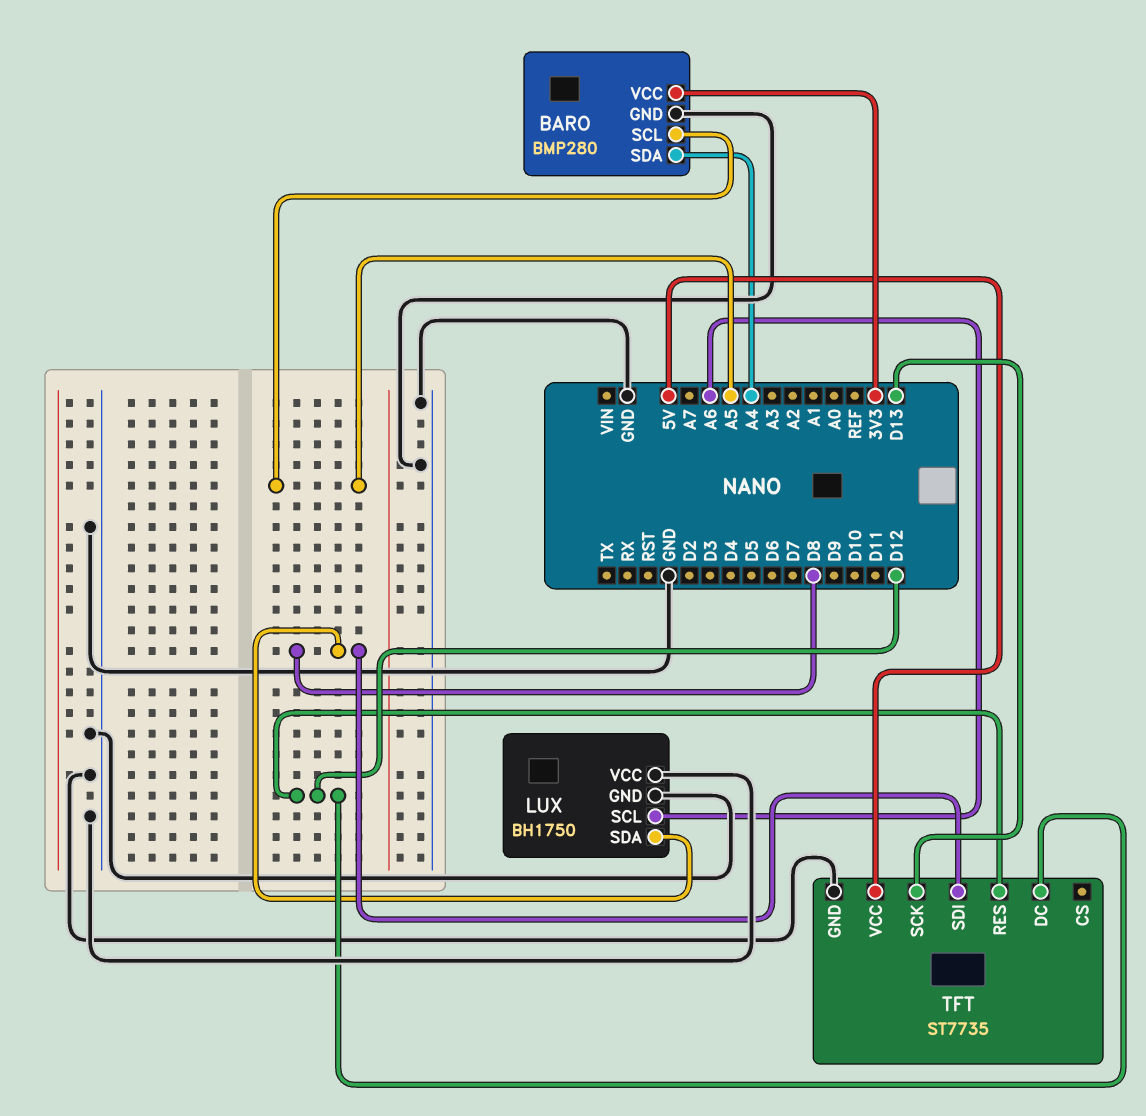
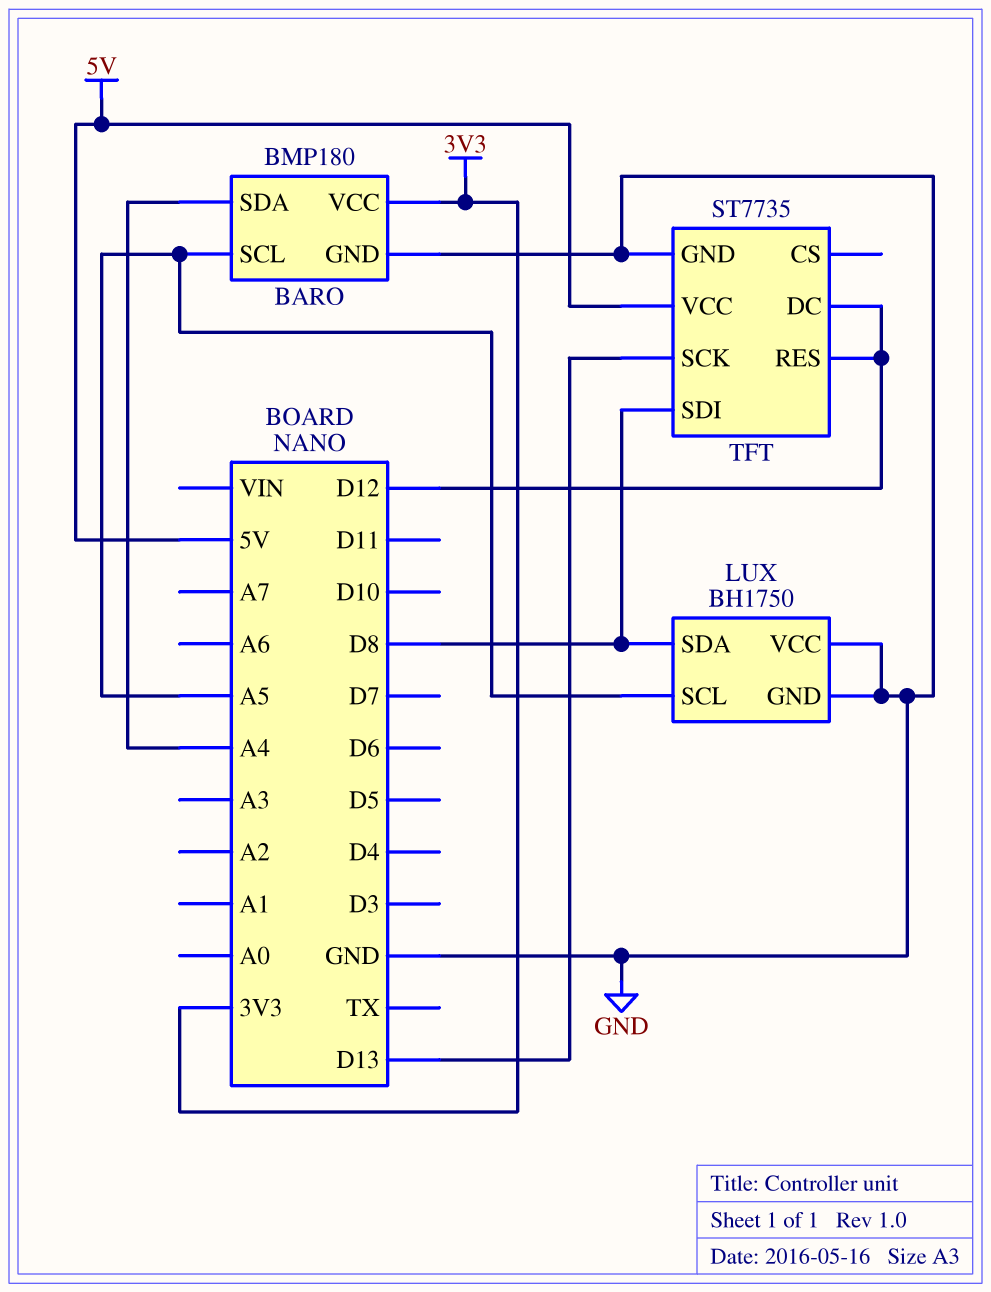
BARO: BMP280 -> BMP180
LUX pin SCL: A6 -> A5

